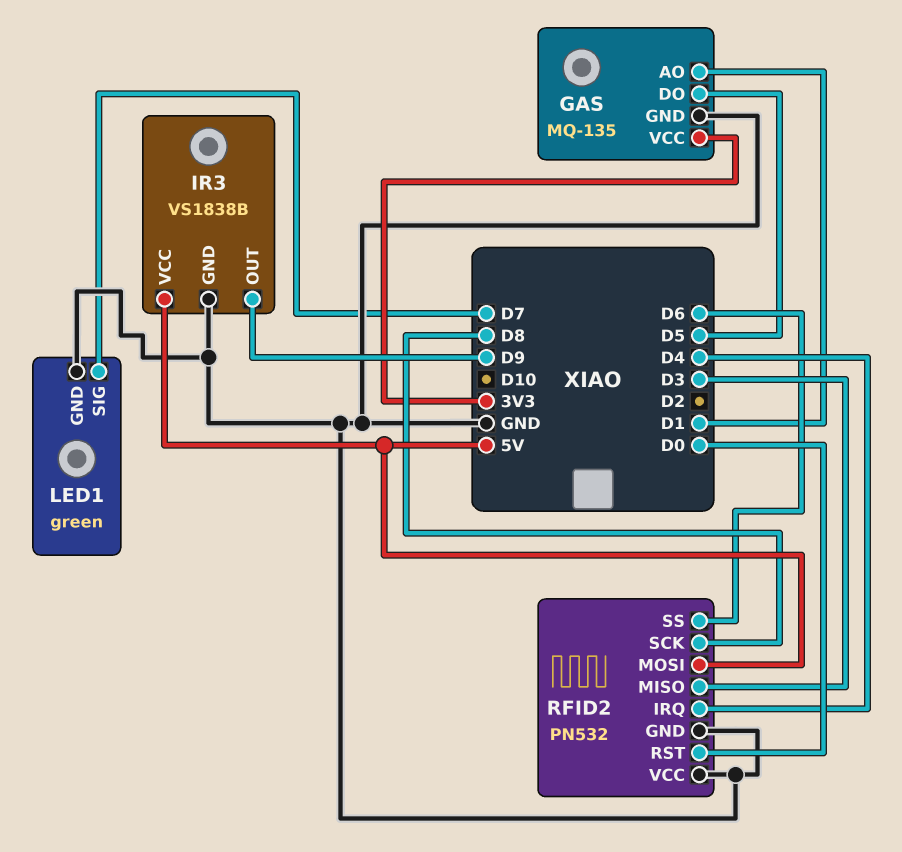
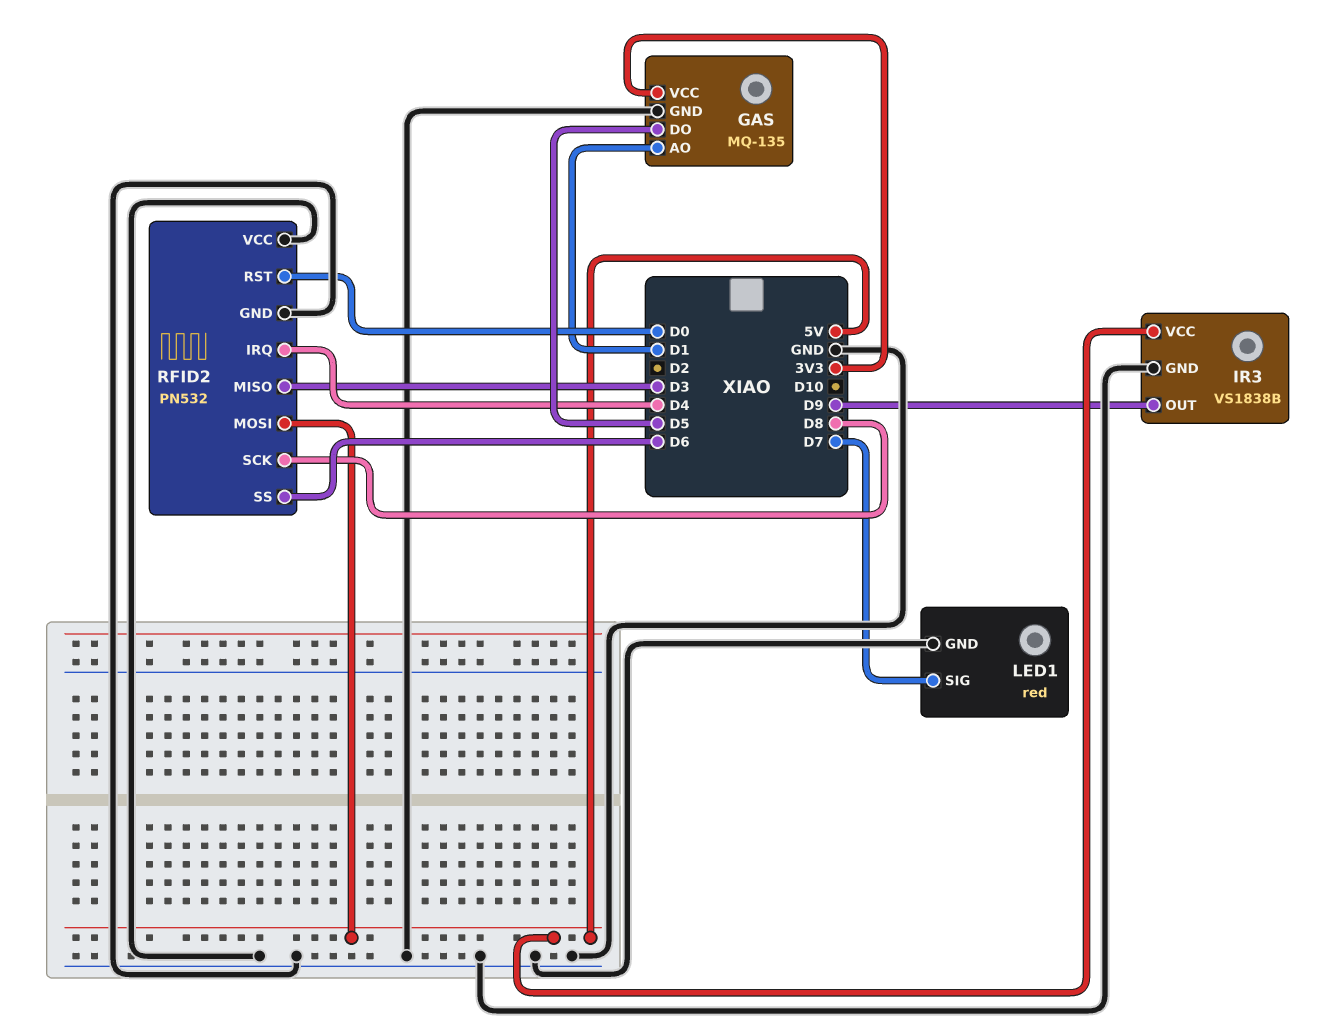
LED1: green -> red

